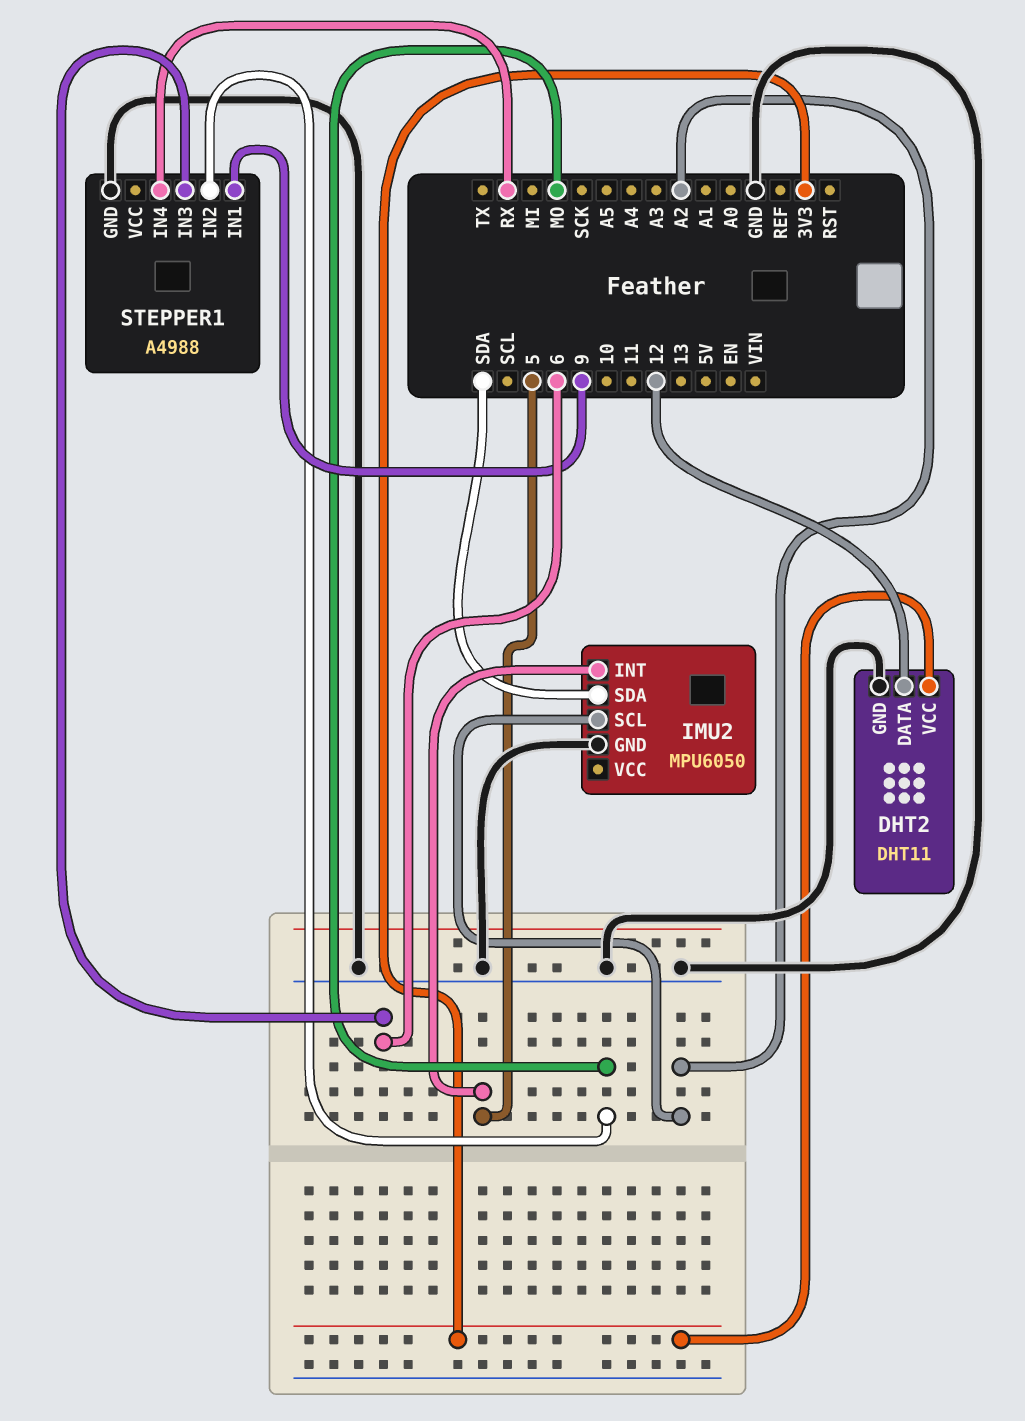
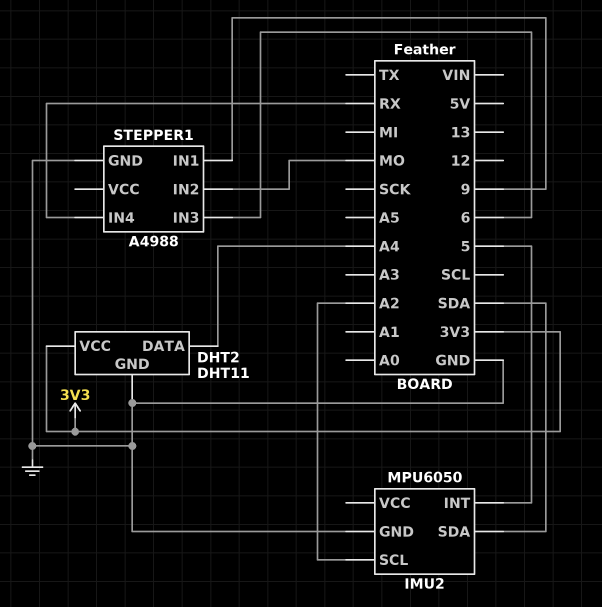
DHT2 pin DATA: 12 -> A4

